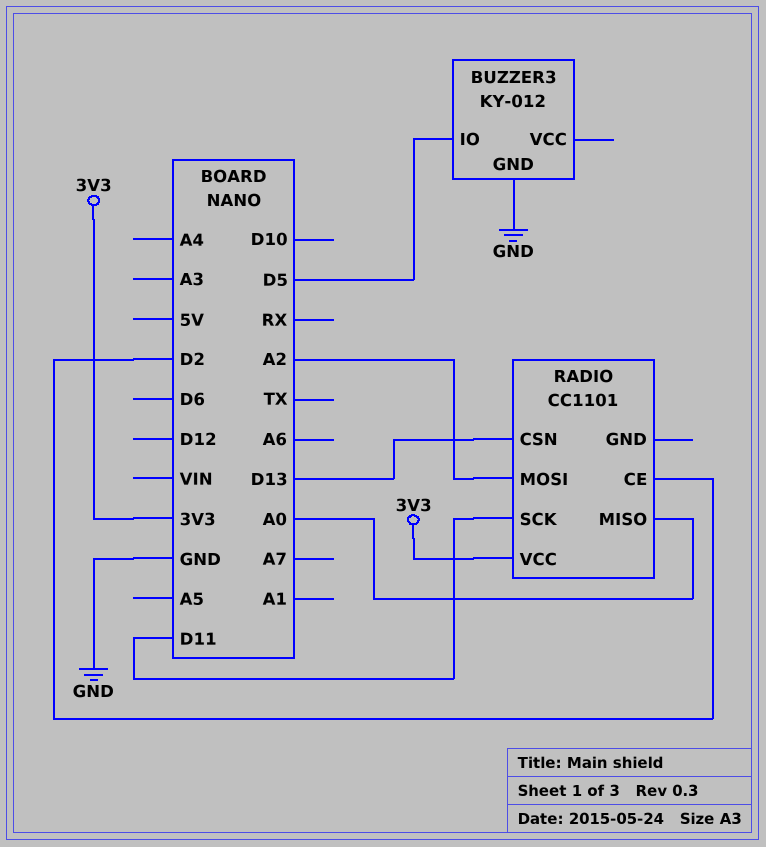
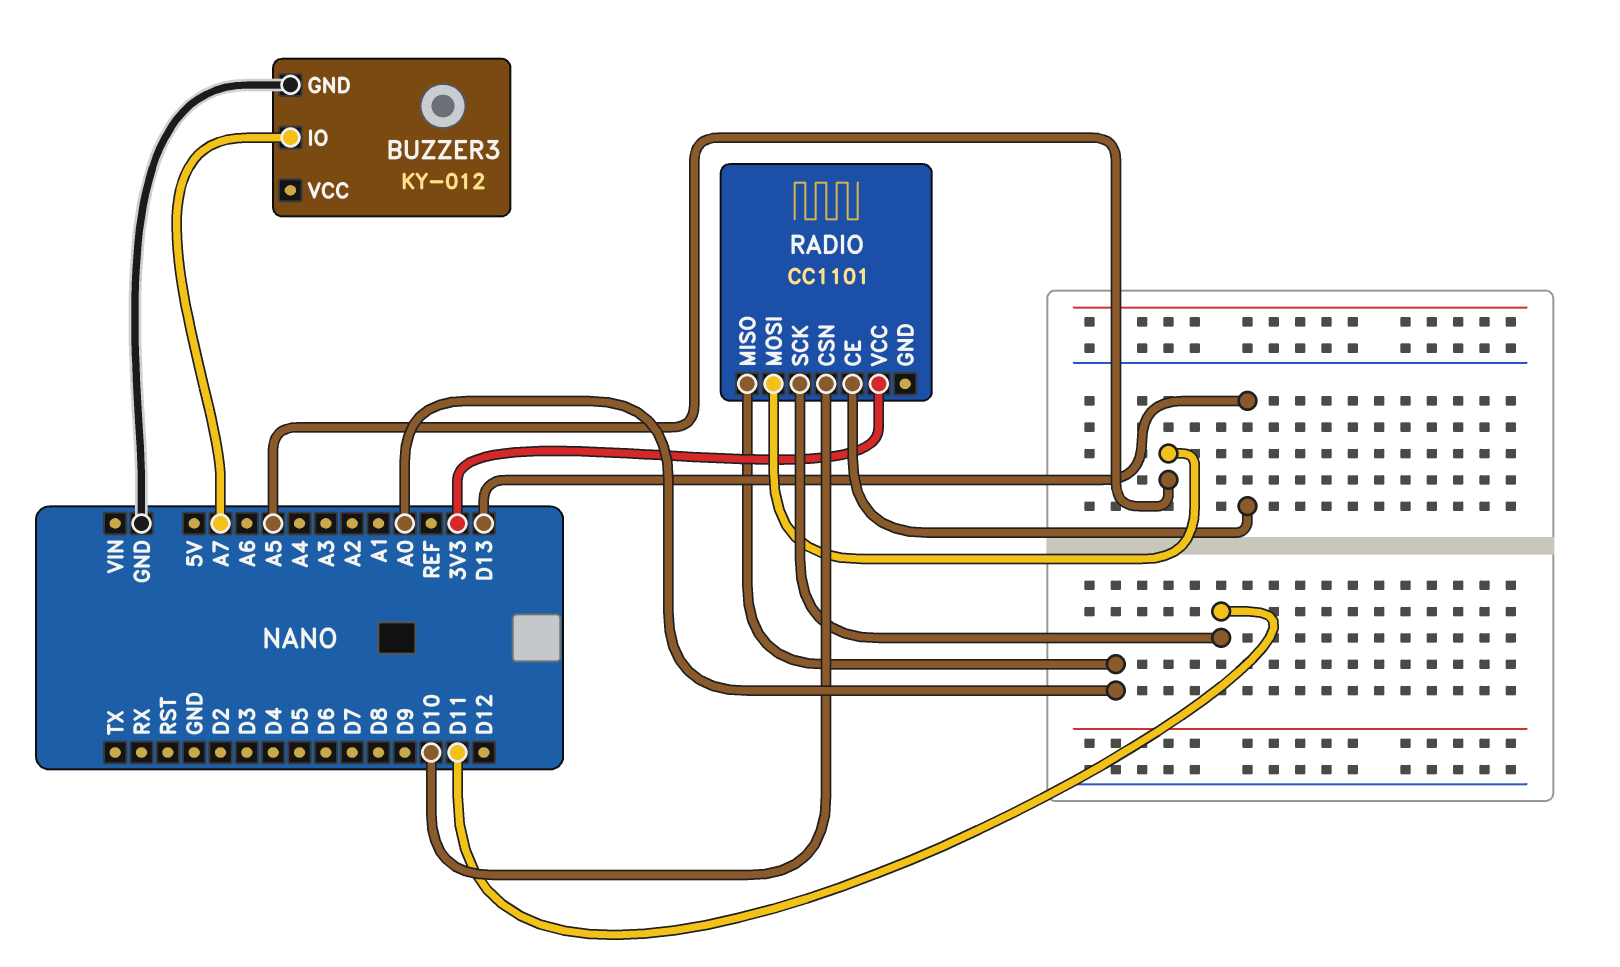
BUZZER3 pin IO: D5 -> A7
RADIO pin CE: D2 -> D13
RADIO pin CSN: D13 -> D10
RADIO pin MOSI: A2 -> A5

